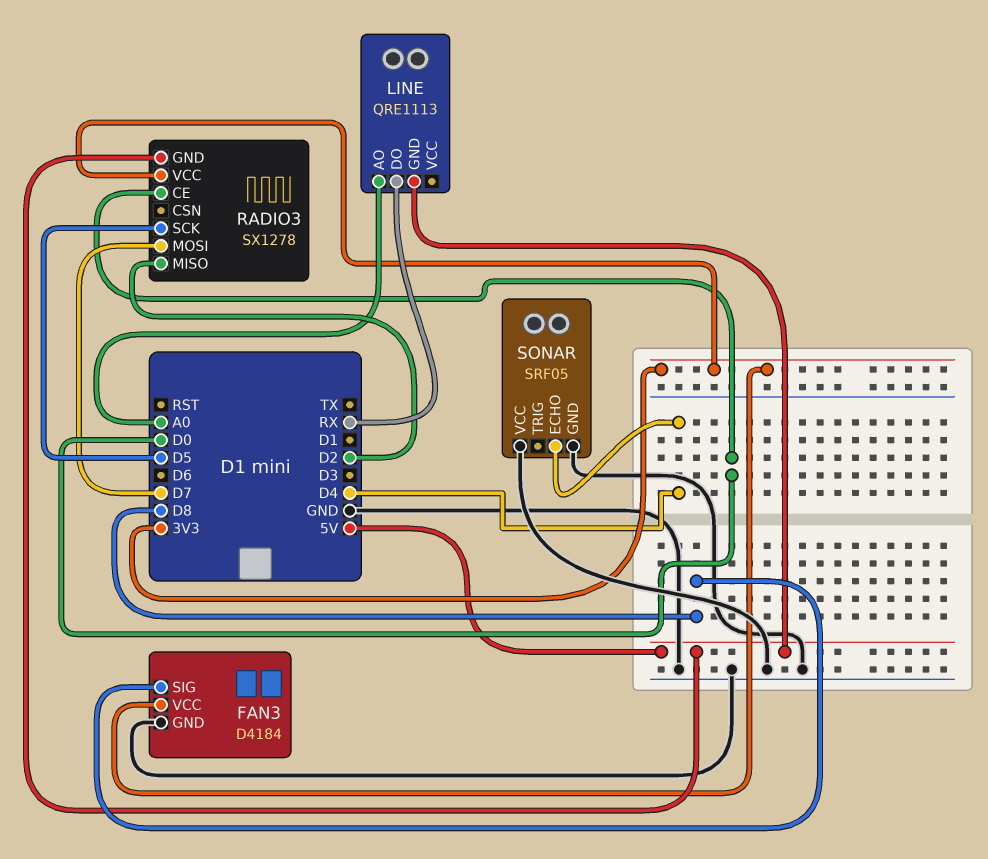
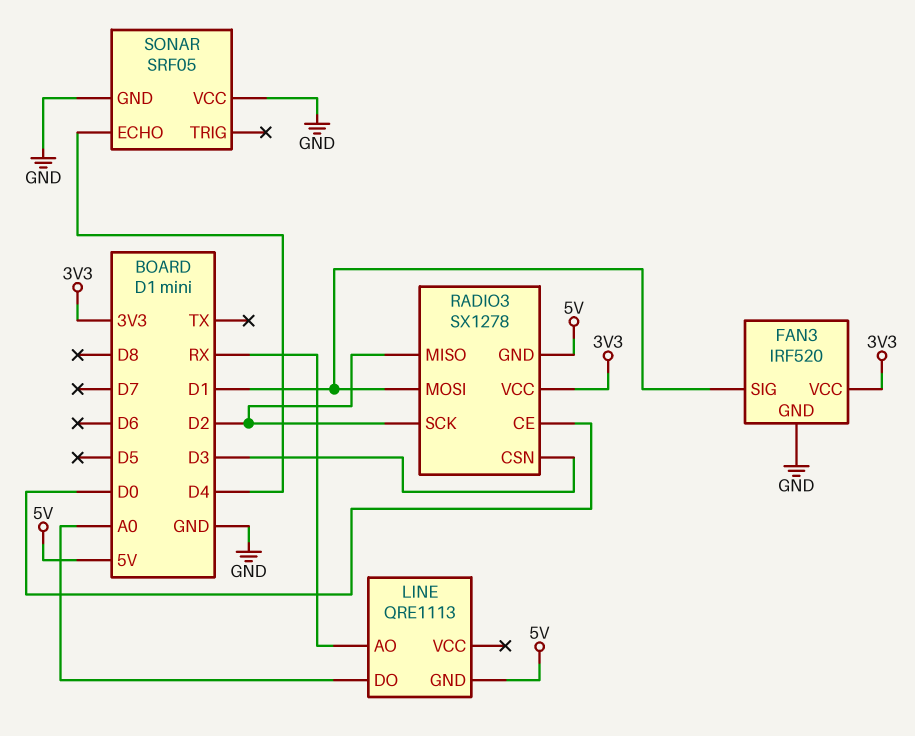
FAN3: D4184 -> IRF520
FAN3 pin SIG: D8 -> D1
LINE pin AO: A0 -> RX
LINE pin DO: RX -> A0
RADIO3 pin CSN: none -> D3
RADIO3 pin MOSI: D7 -> D1
RADIO3 pin SCK: D5 -> D2

